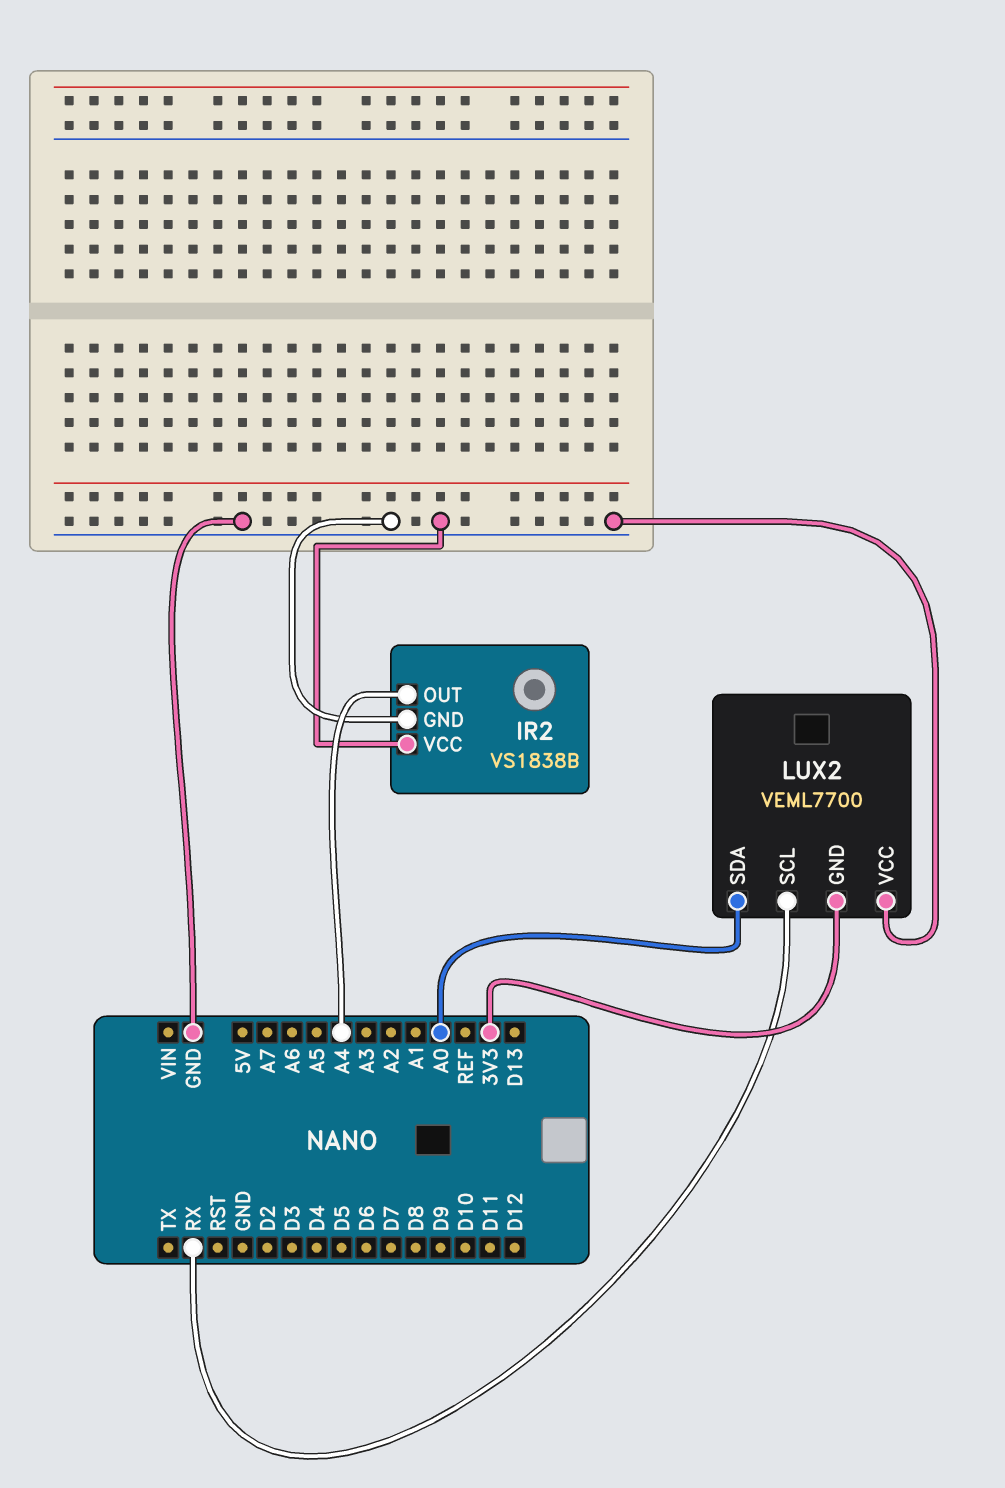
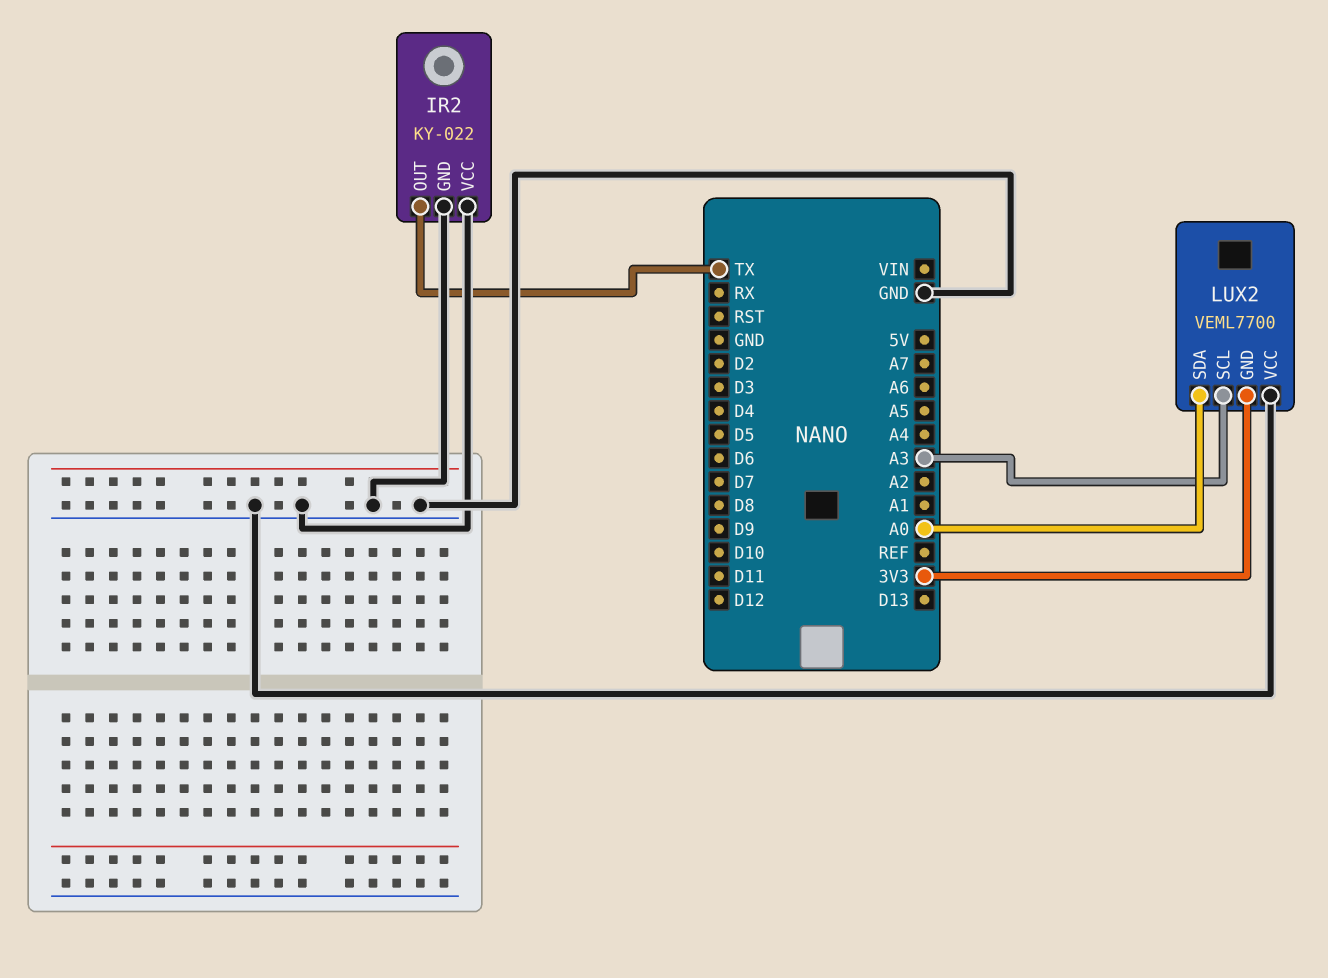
IR2: VS1838B -> KY-022
IR2 pin OUT: A4 -> TX
LUX2 pin SCL: RX -> A3

